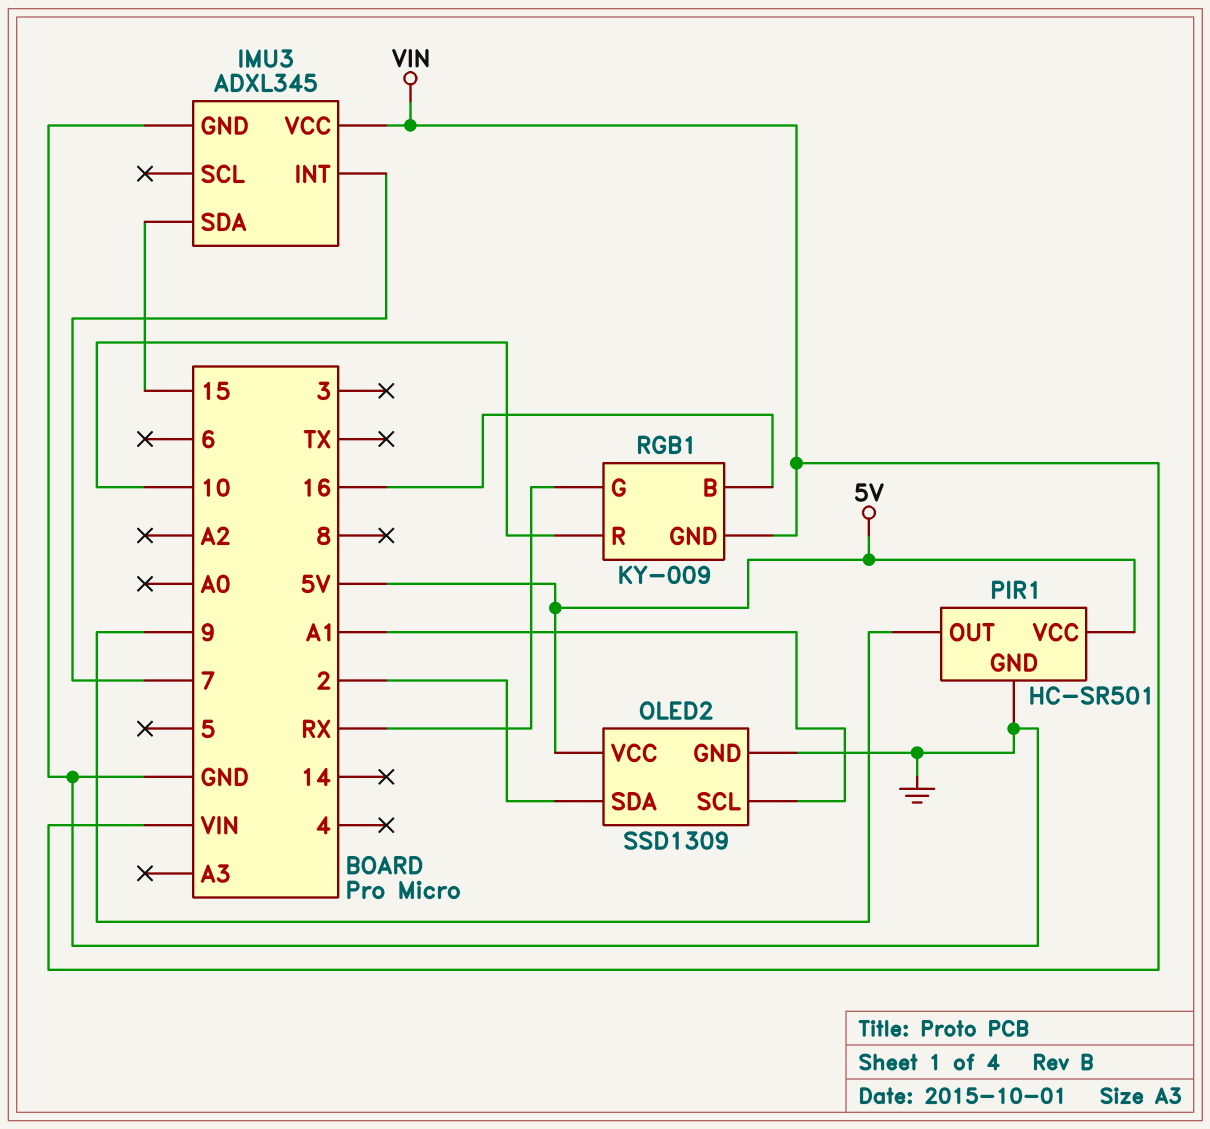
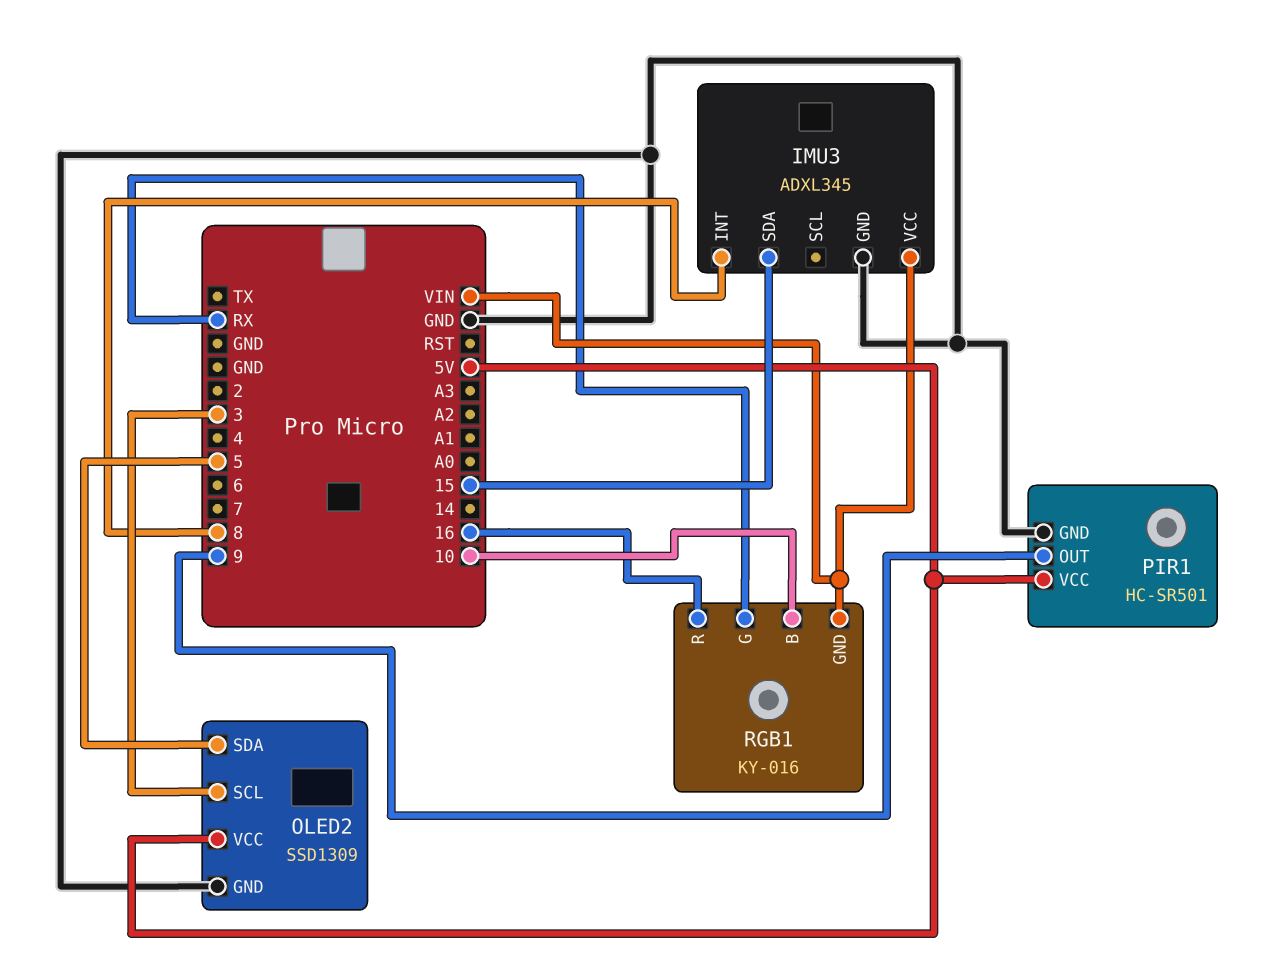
IMU3 pin INT: 7 -> 8
OLED2 pin SCL: A1 -> 3
OLED2 pin SDA: 2 -> 5
RGB1: KY-009 -> KY-016
RGB1 pin B: 16 -> 10
RGB1 pin R: 10 -> 16

